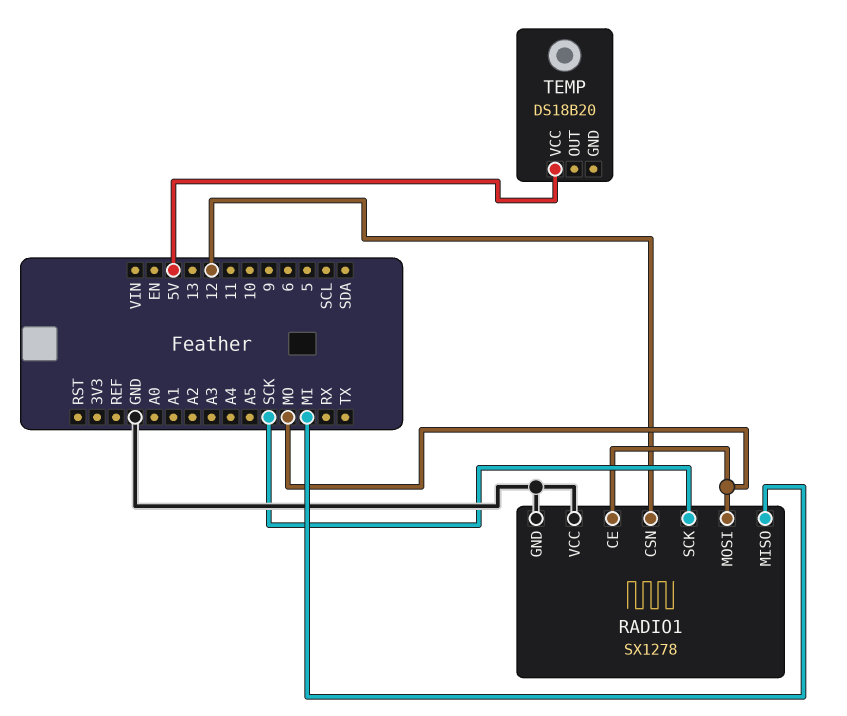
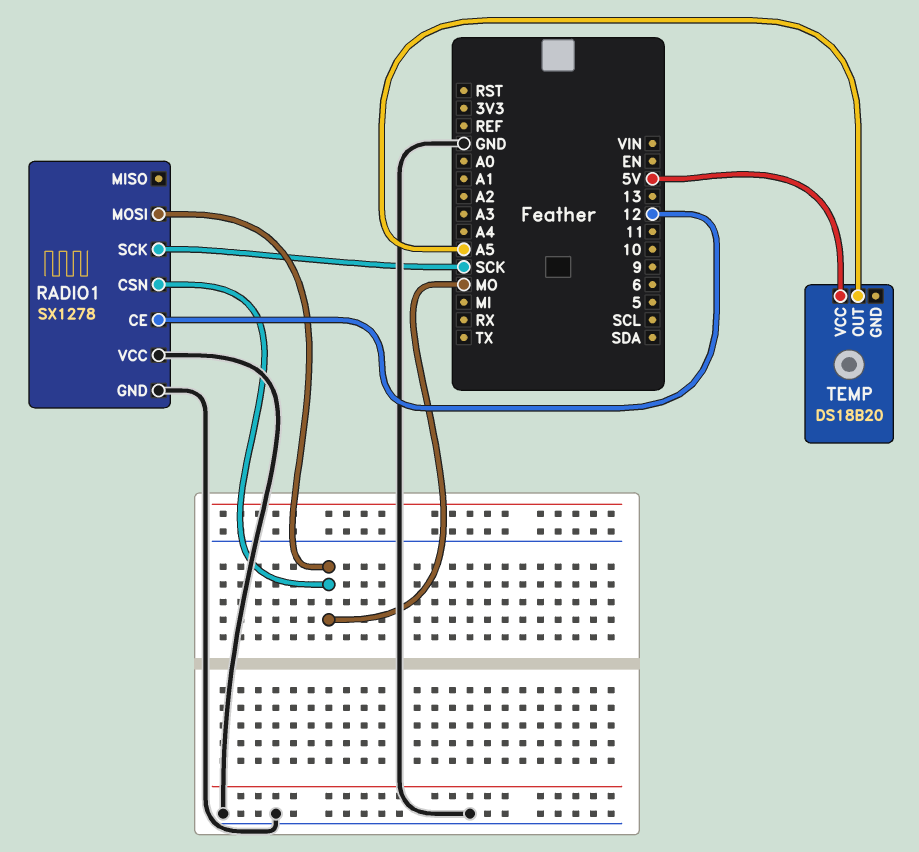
RADIO1 pin CE: MO -> 12
RADIO1 pin CSN: 12 -> MO
RADIO1 pin MISO: MI -> none
TEMP pin OUT: none -> A5

